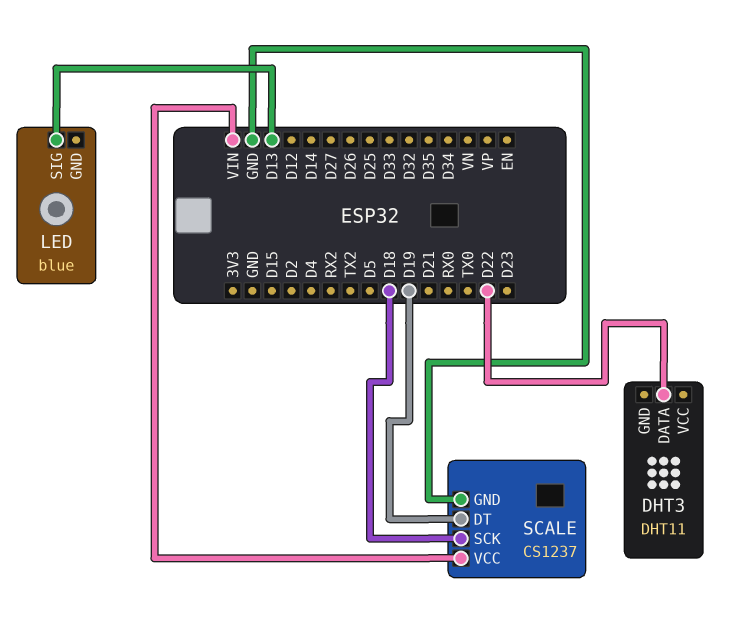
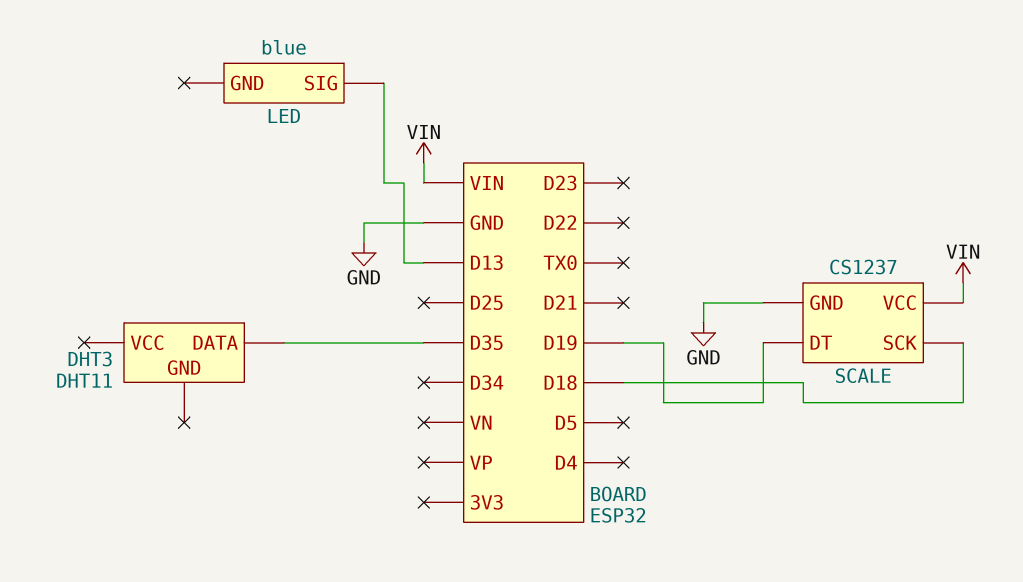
DHT3 pin DATA: D22 -> D35

